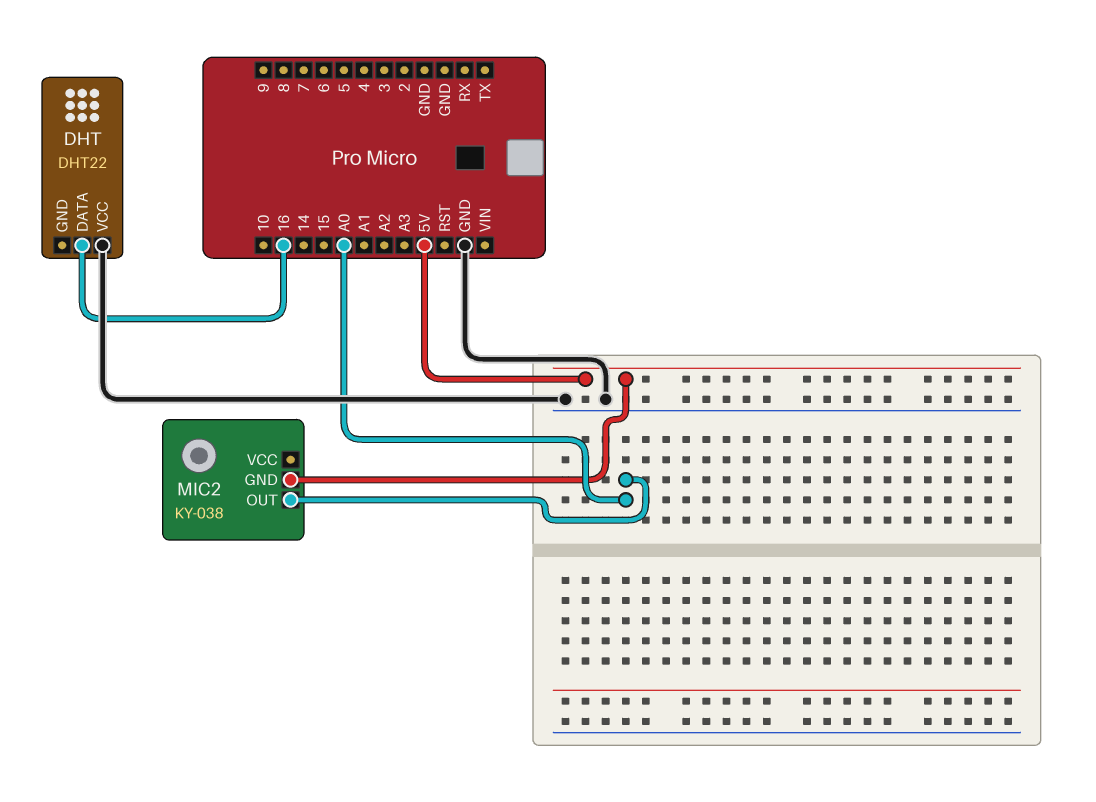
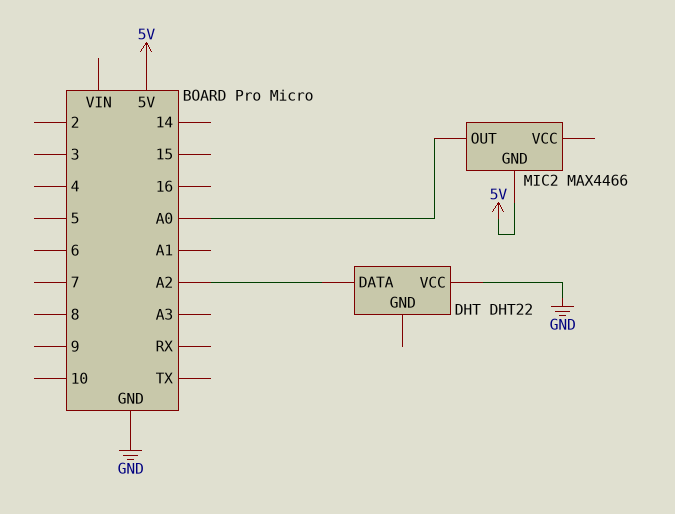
DHT pin DATA: 16 -> A2
MIC2: KY-038 -> MAX4466

